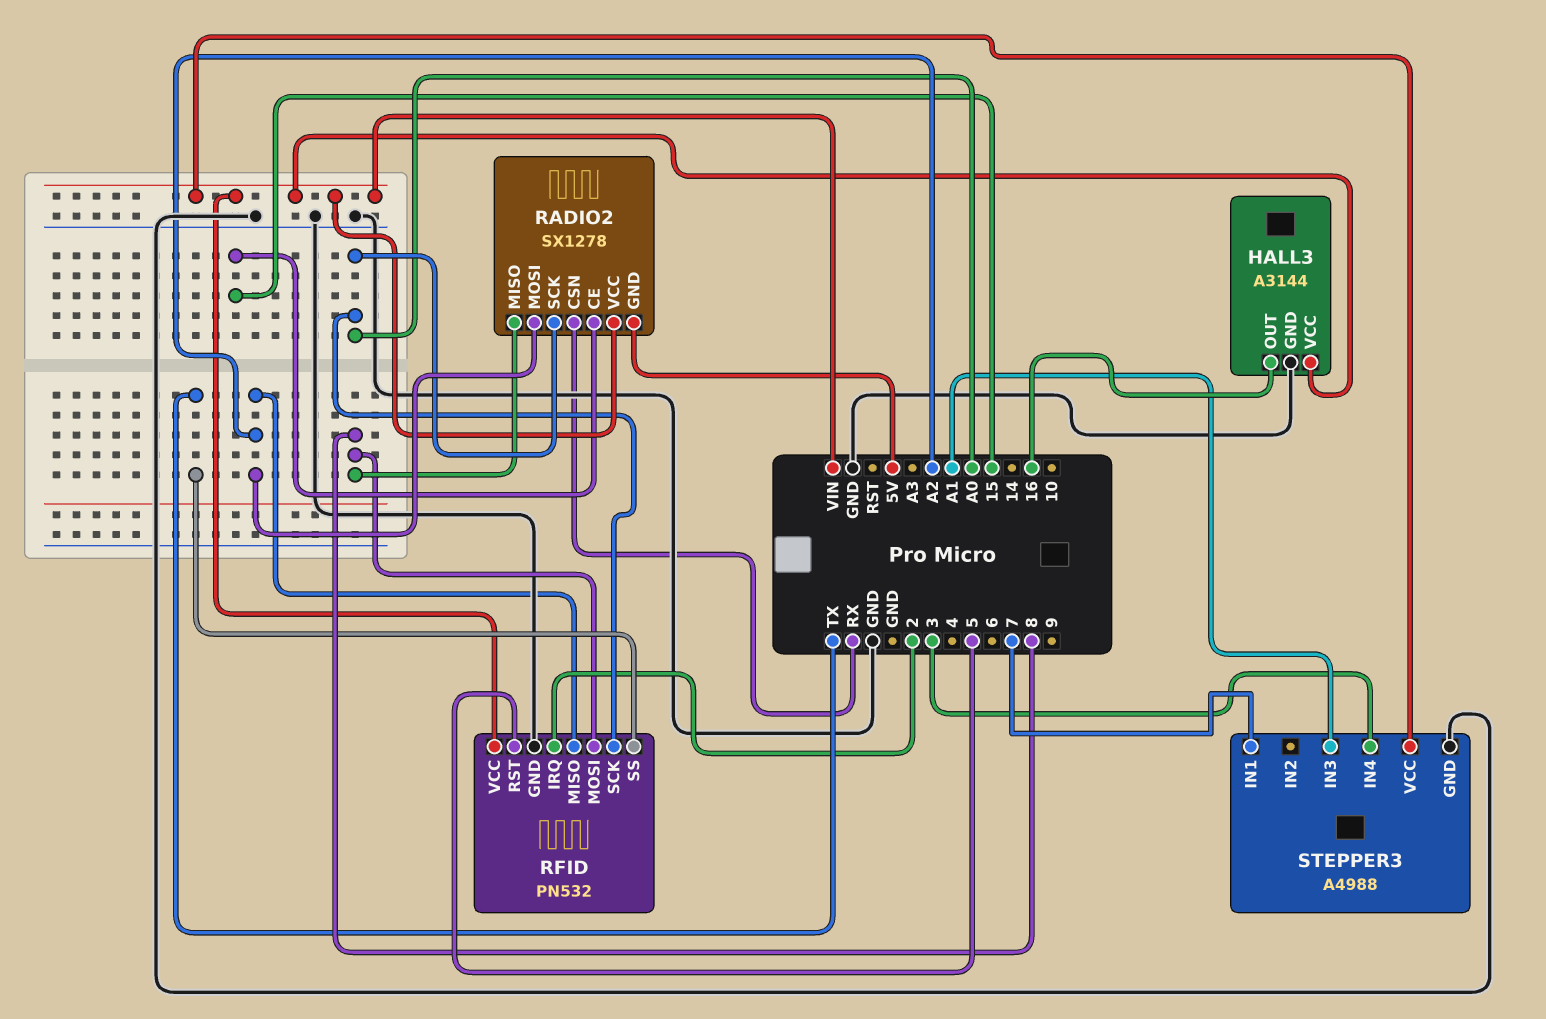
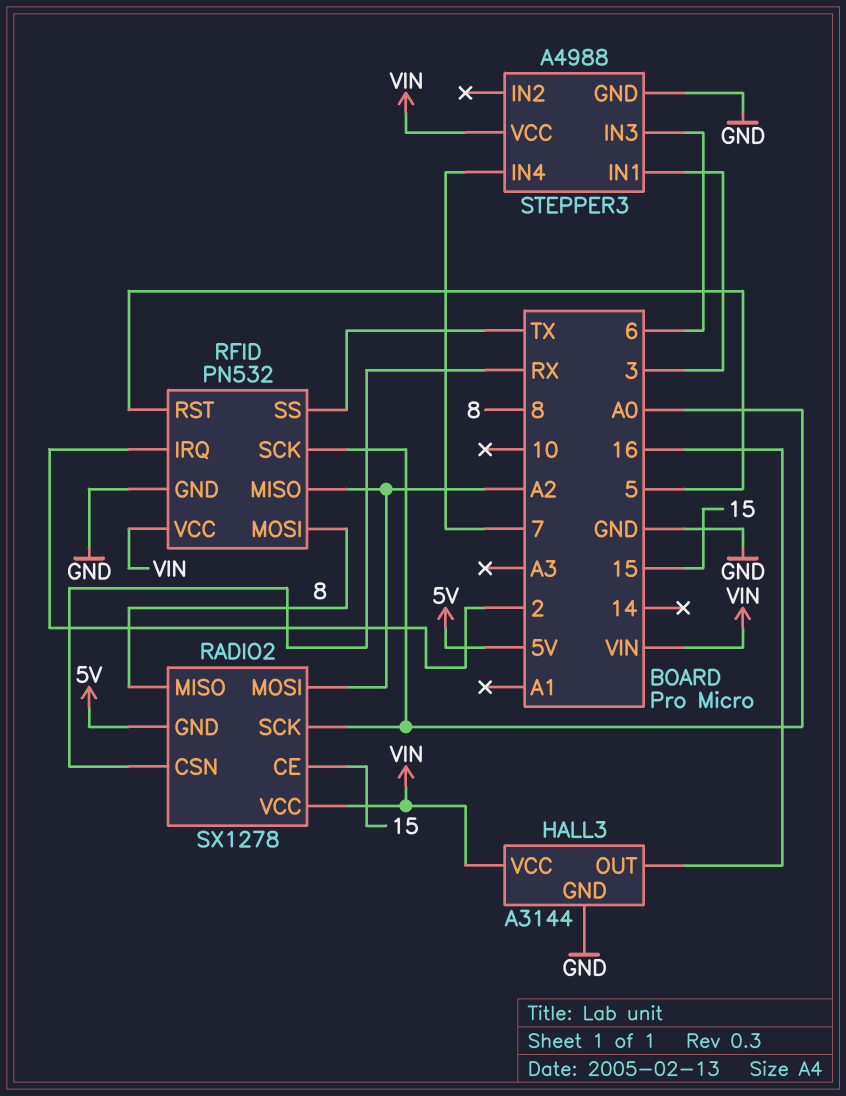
STEPPER3 pin IN1: 7 -> 3
STEPPER3 pin IN3: A1 -> 6
STEPPER3 pin IN4: 3 -> 7

